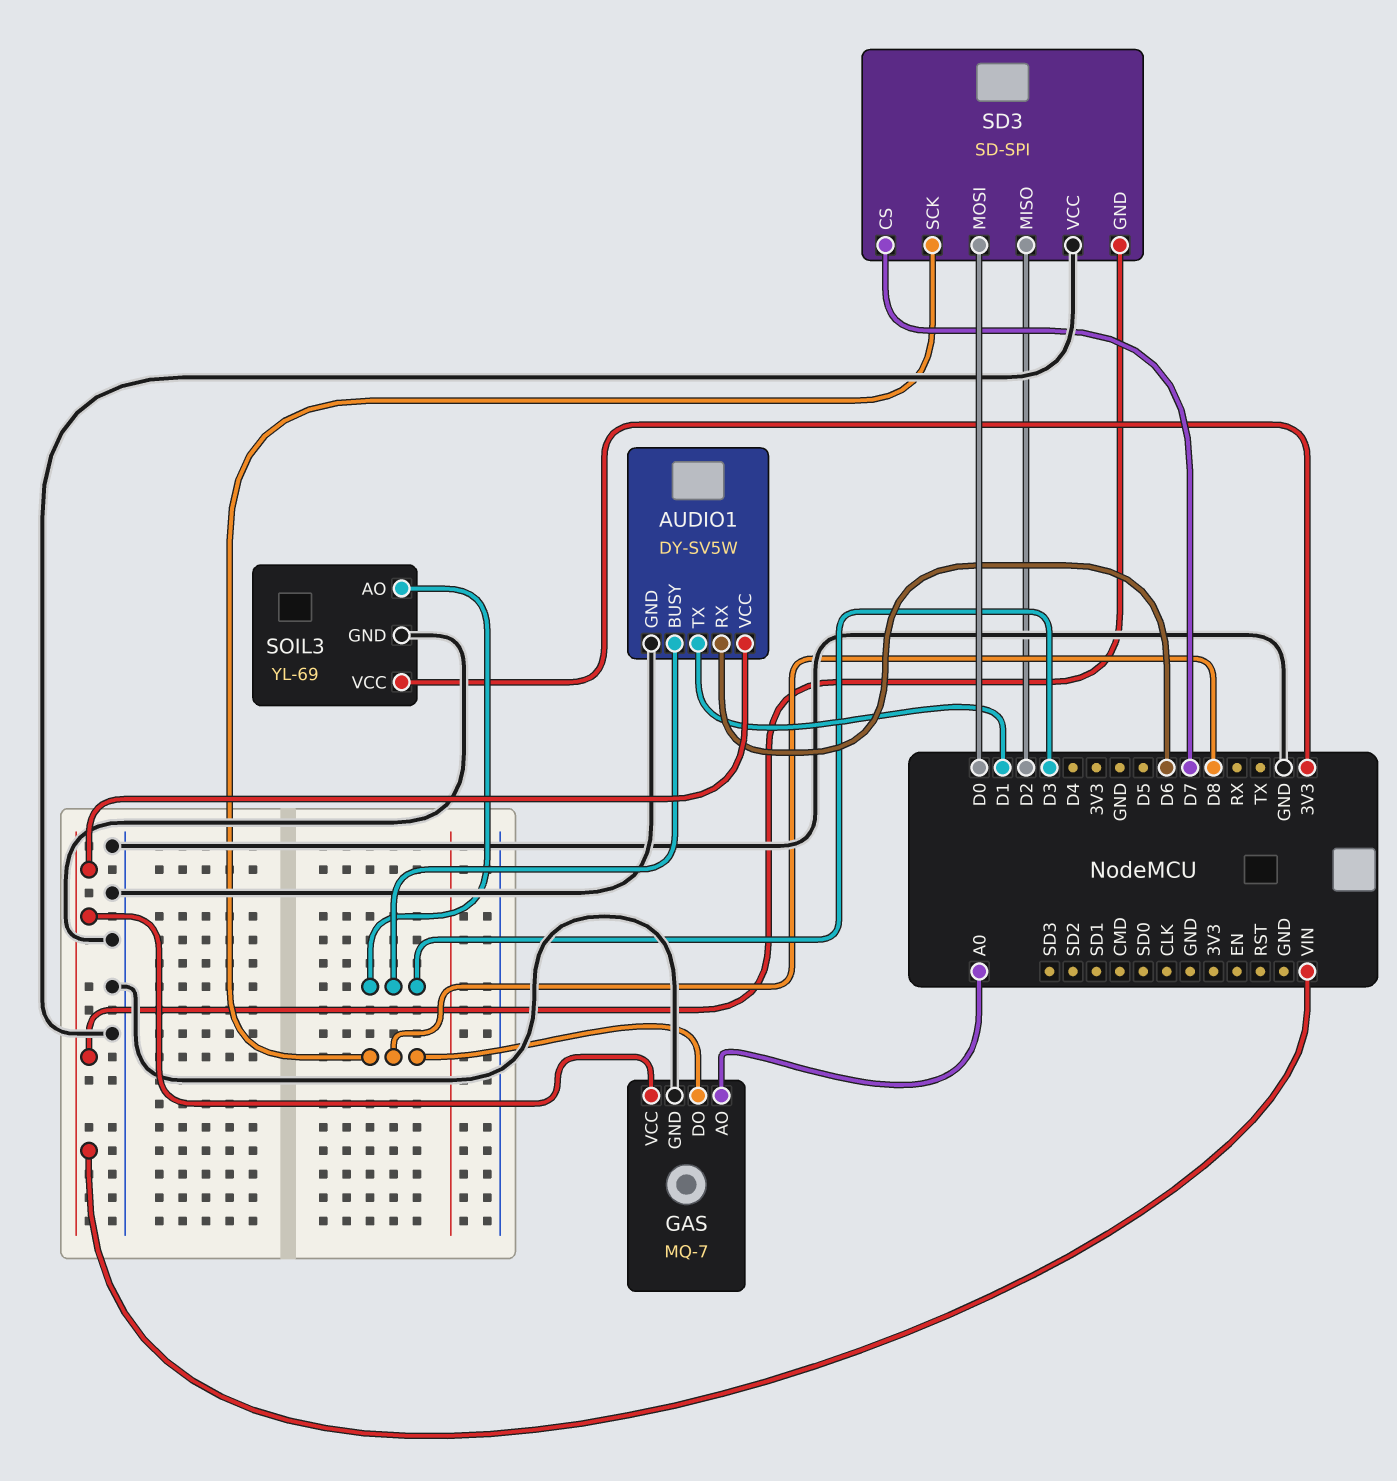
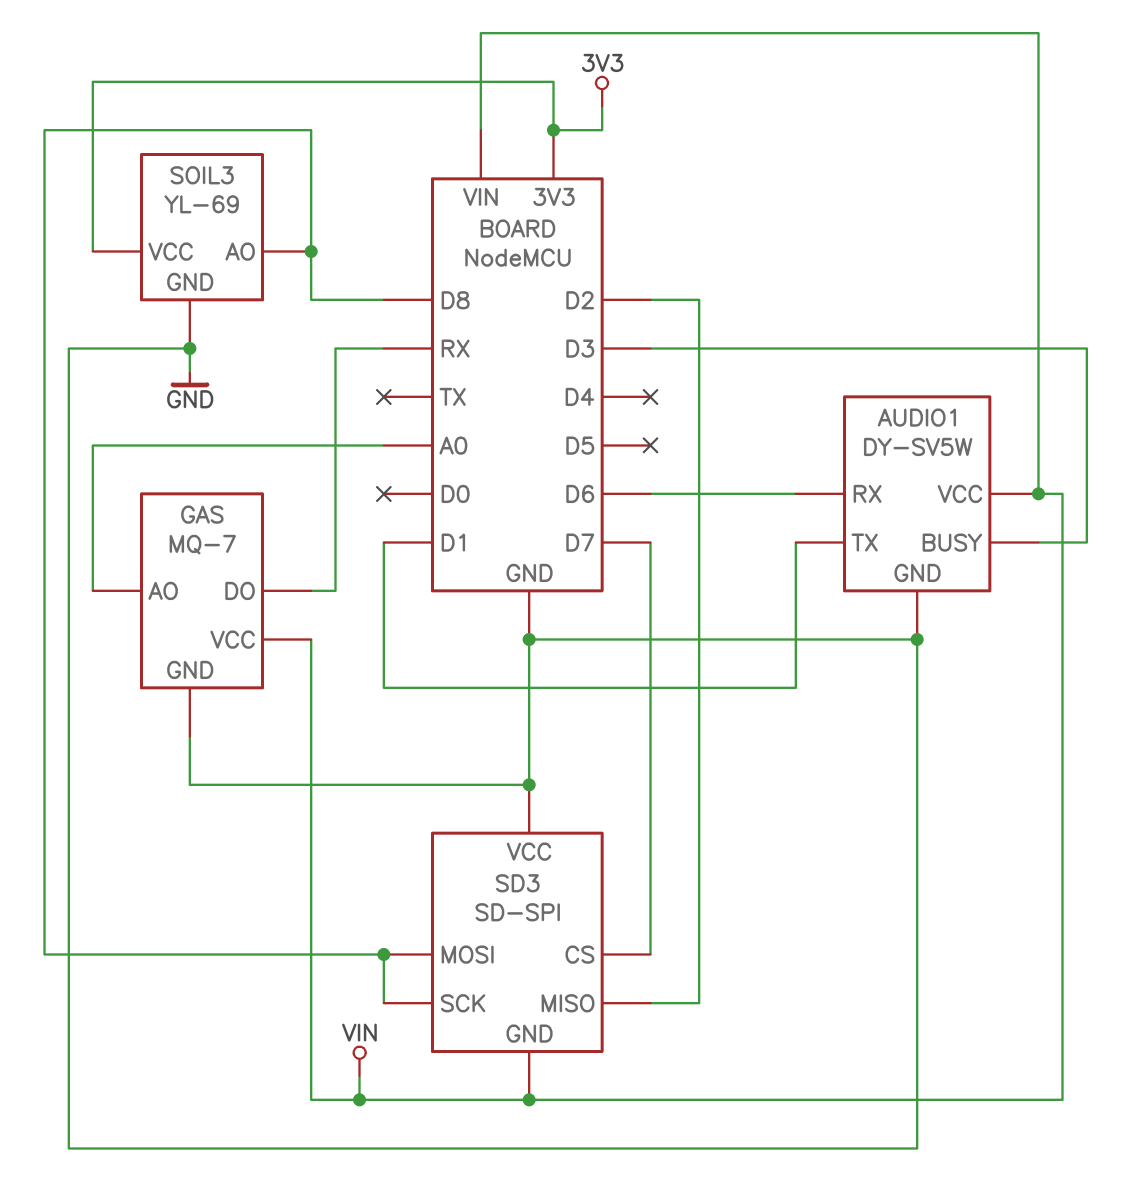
GAS pin DO: D8 -> RX
SD3 pin MOSI: D0 -> D8
SOIL3 pin AO: D3 -> D8

